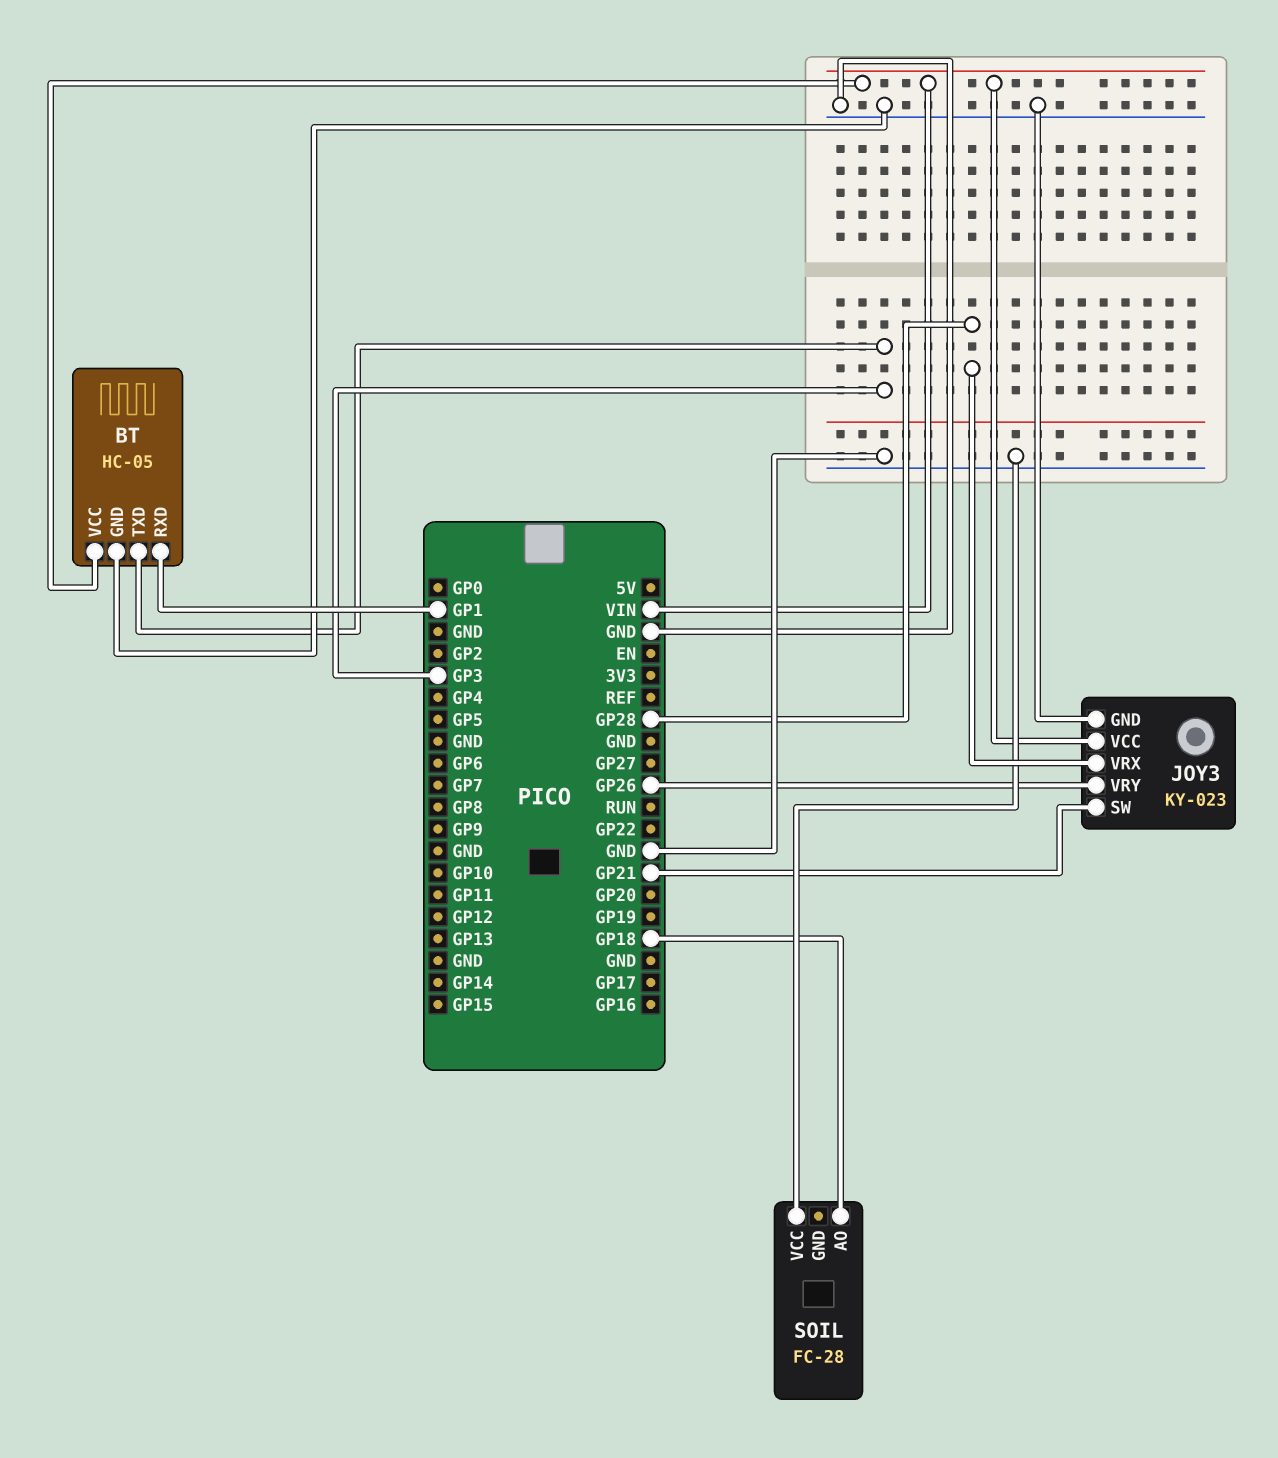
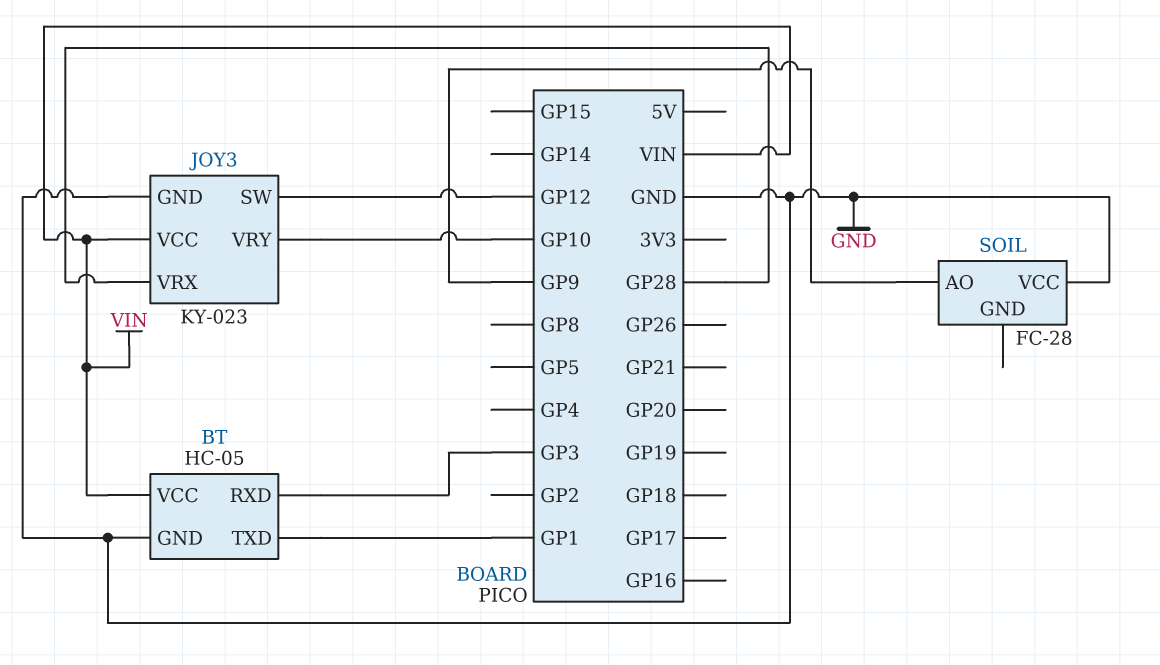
BT pin RXD: GP1 -> GP3
BT pin TXD: GP3 -> GP1
JOY3 pin SW: GP21 -> GP12
JOY3 pin VRY: GP26 -> GP10
SOIL pin AO: GP18 -> GP9

